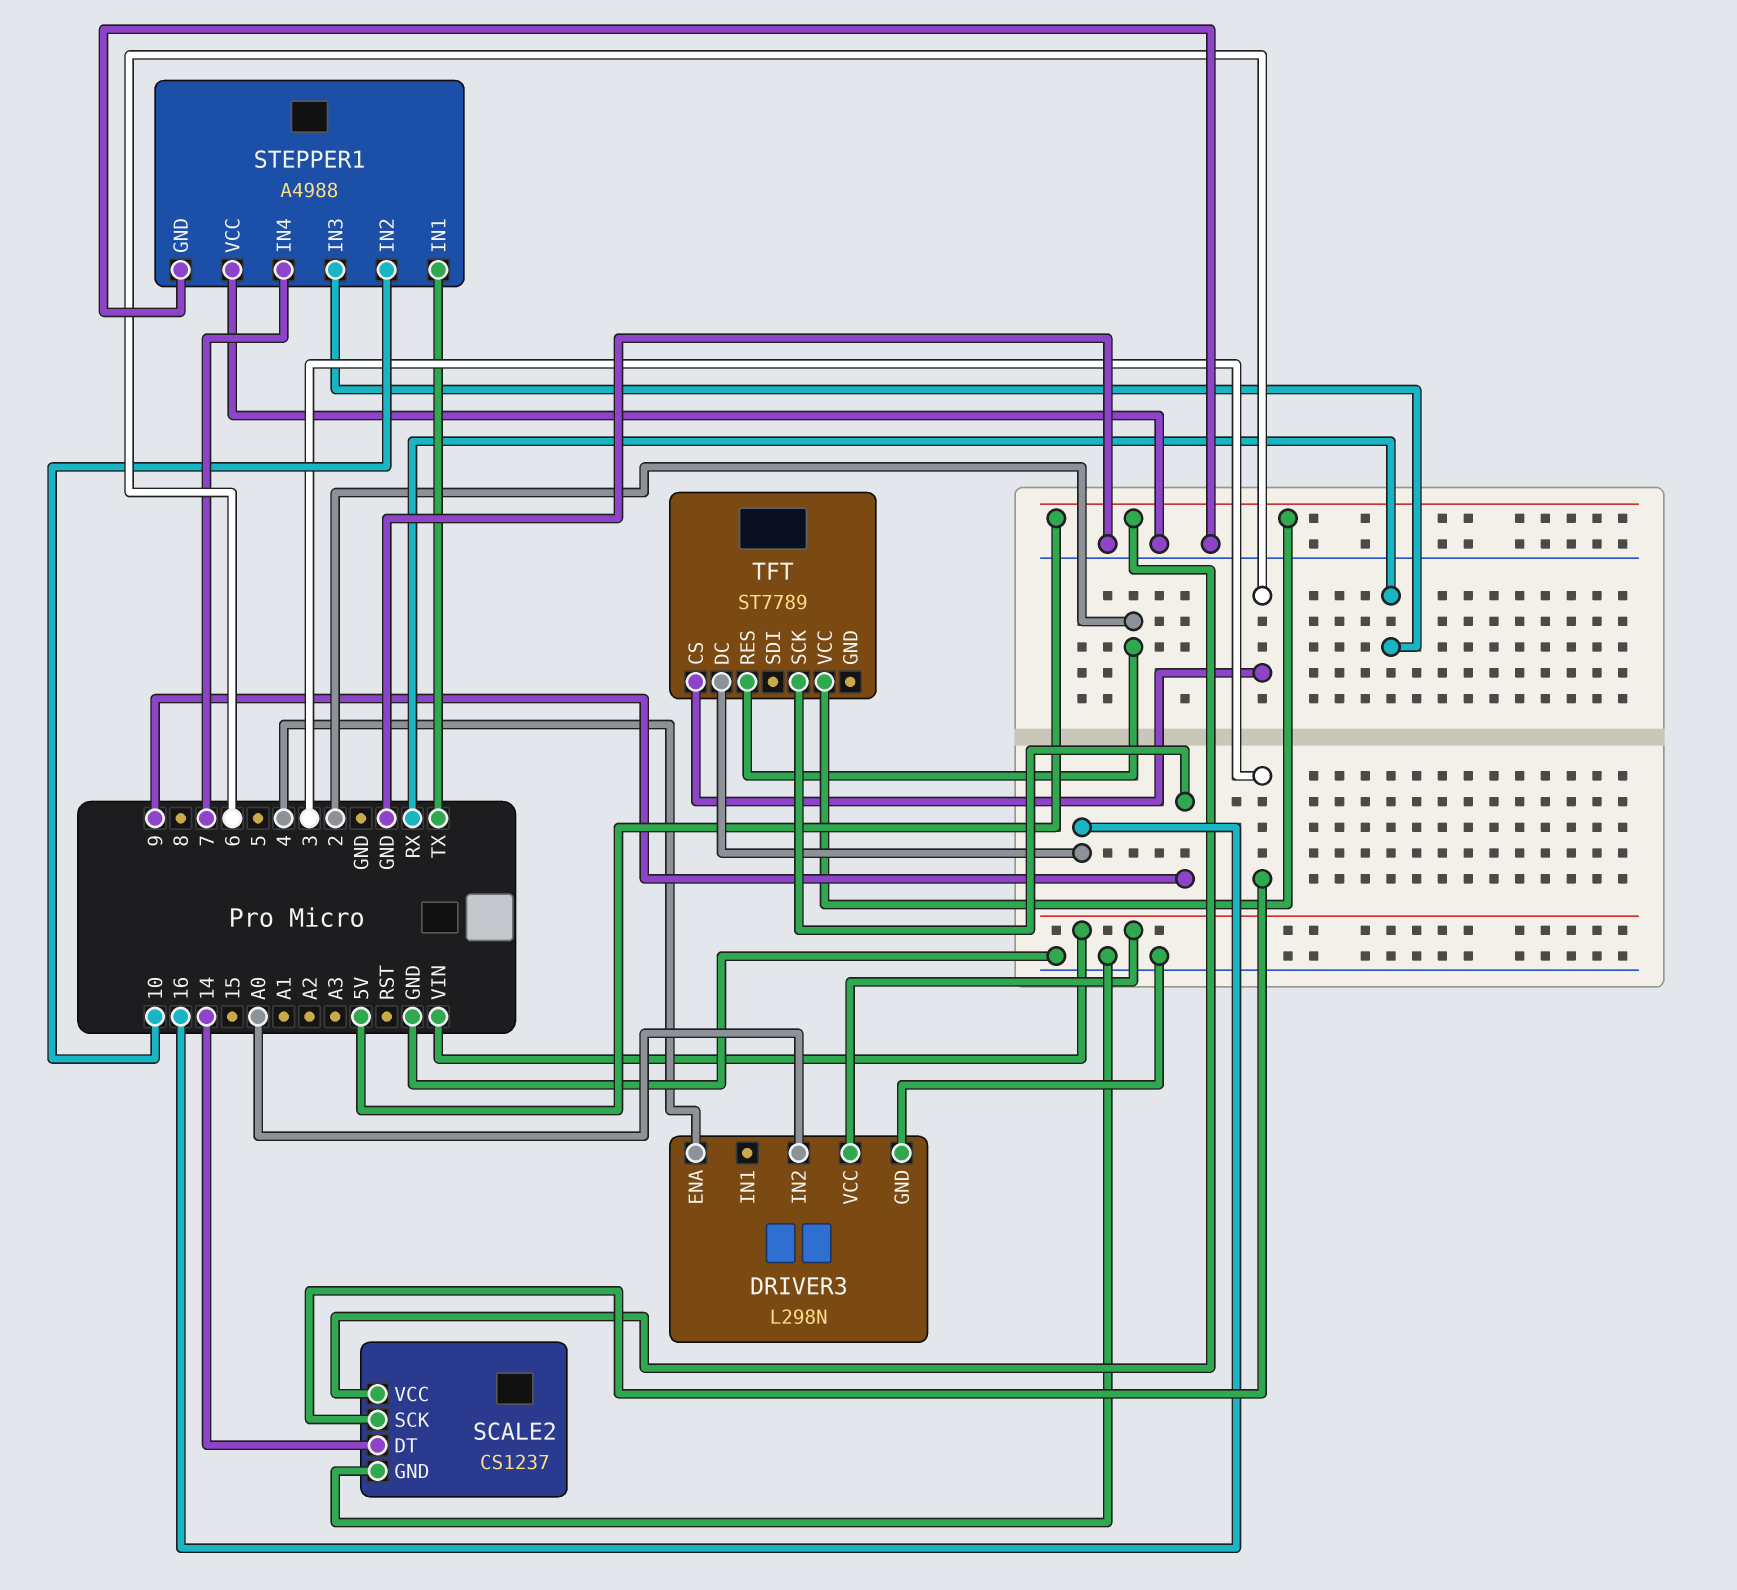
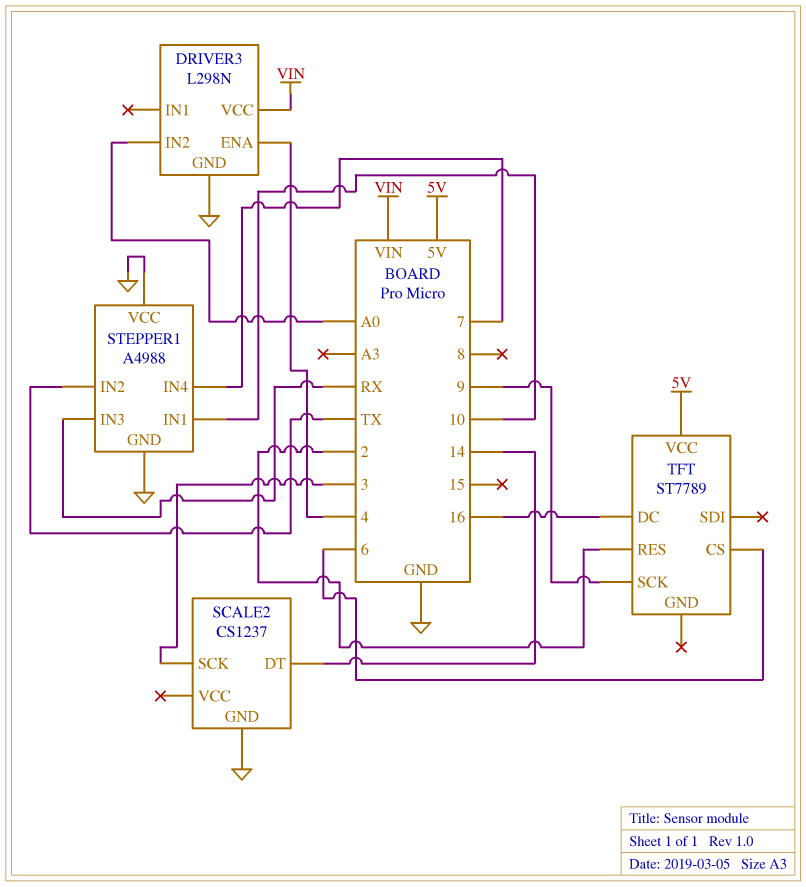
SCALE2 pin VCC: 5V -> none
STEPPER1 pin IN1: TX -> 10
STEPPER1 pin IN2: 10 -> TX

